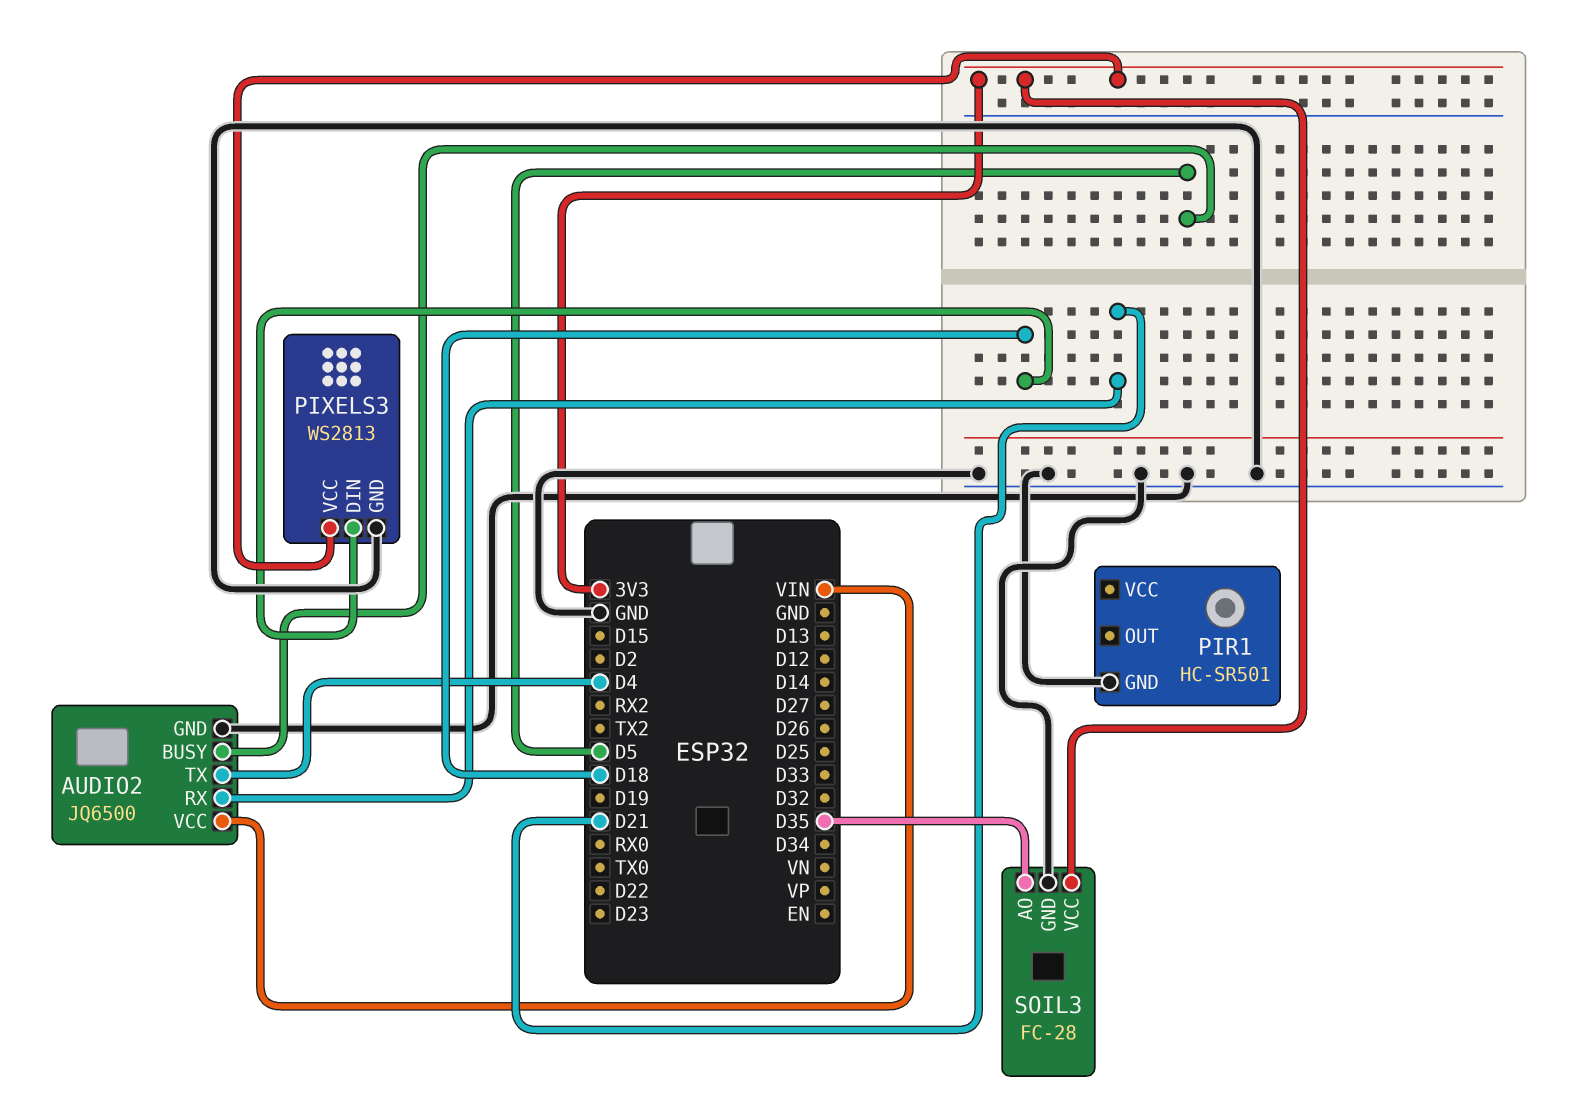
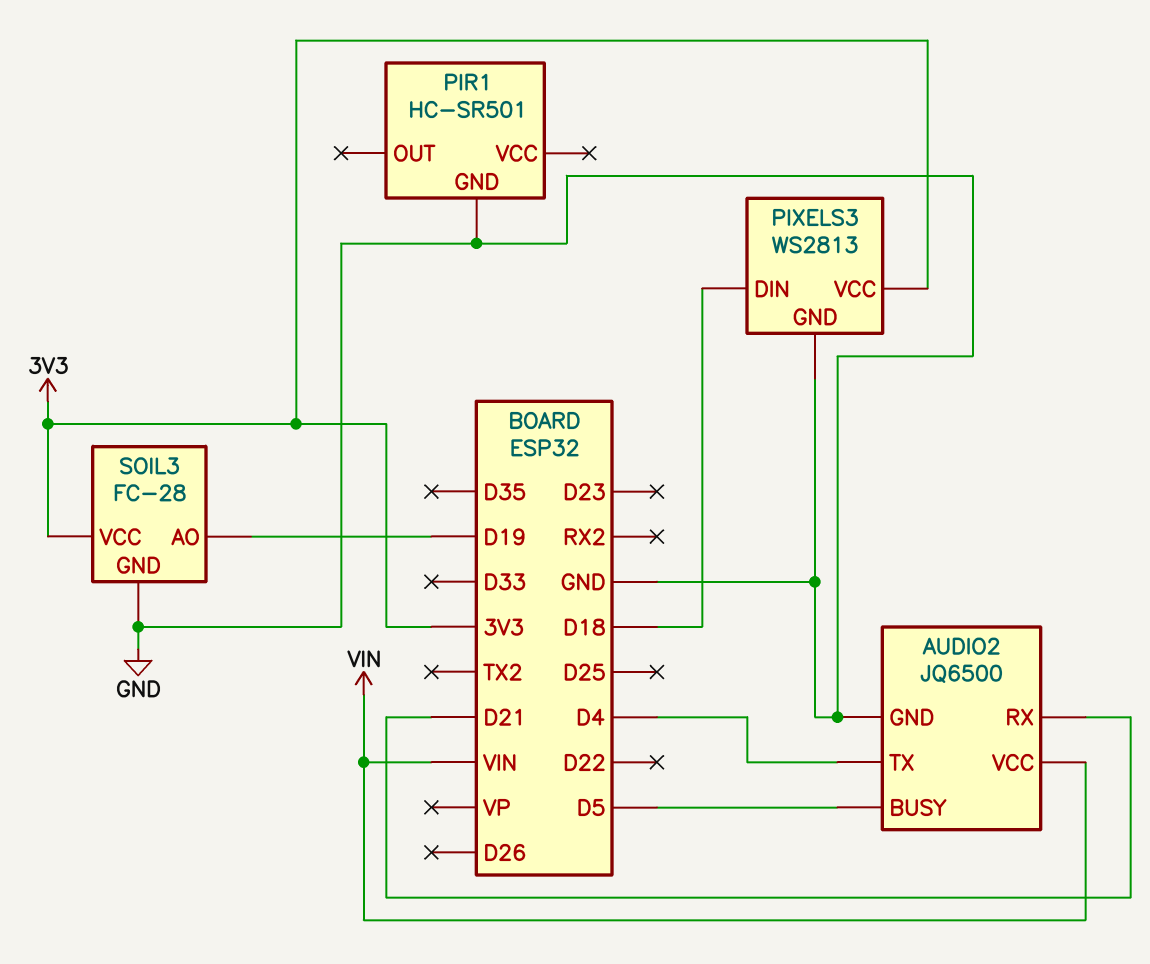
SOIL3 pin AO: D35 -> D19

